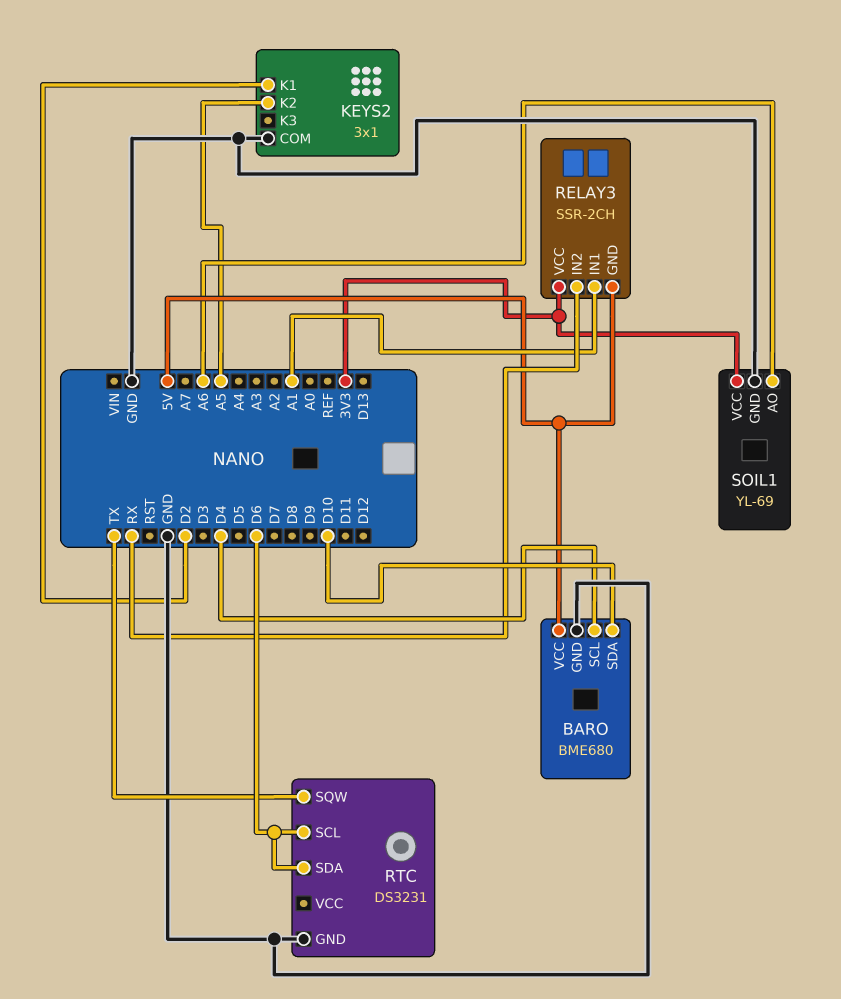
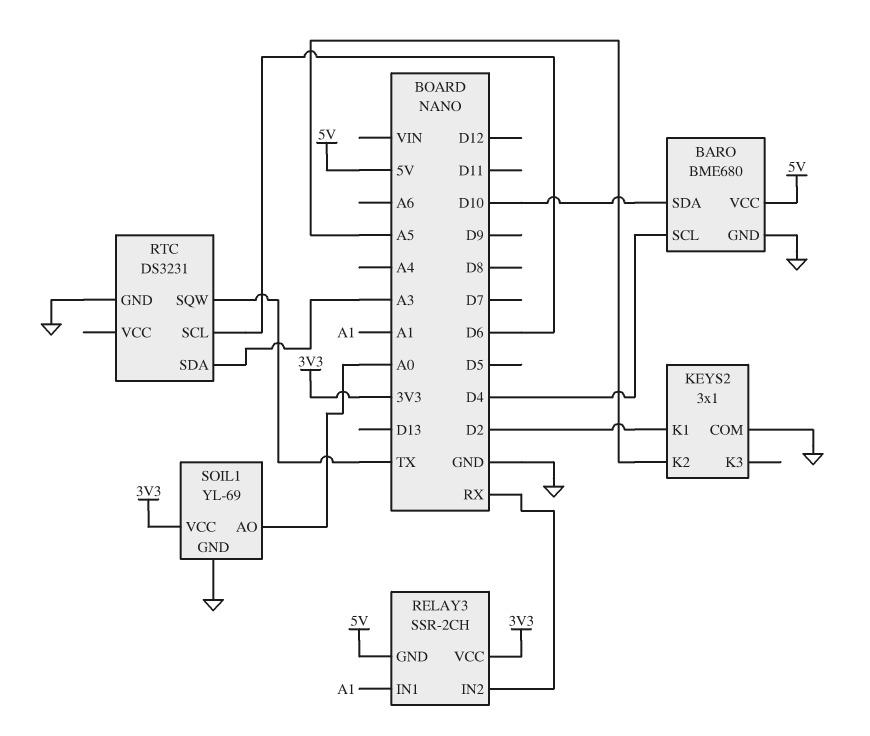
RTC pin SDA: D6 -> A3
SOIL1 pin AO: A6 -> A0

